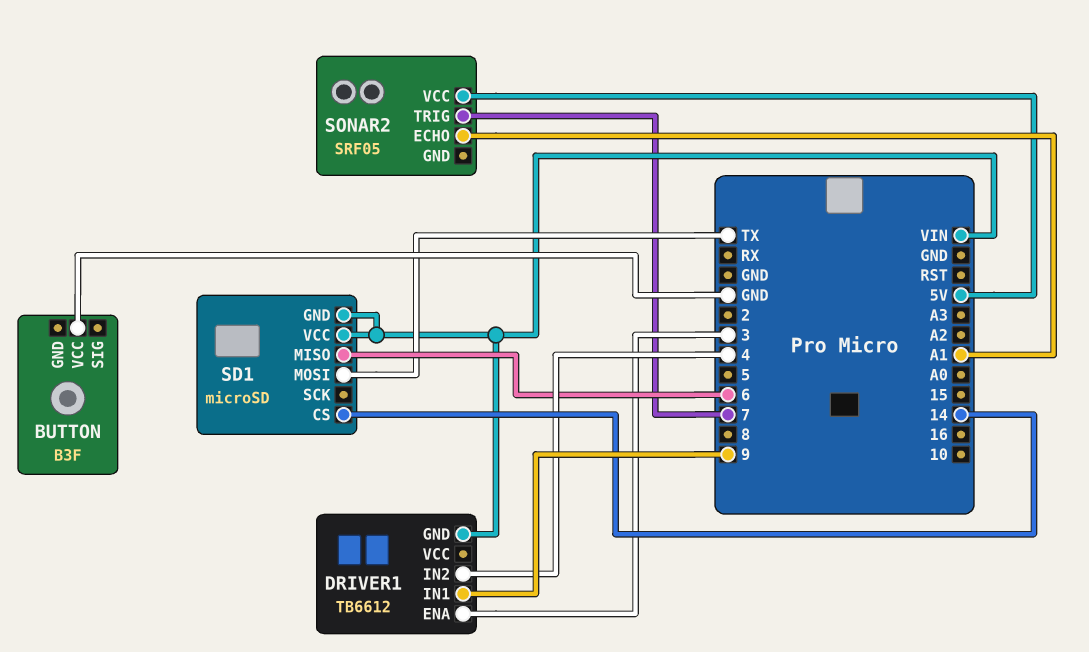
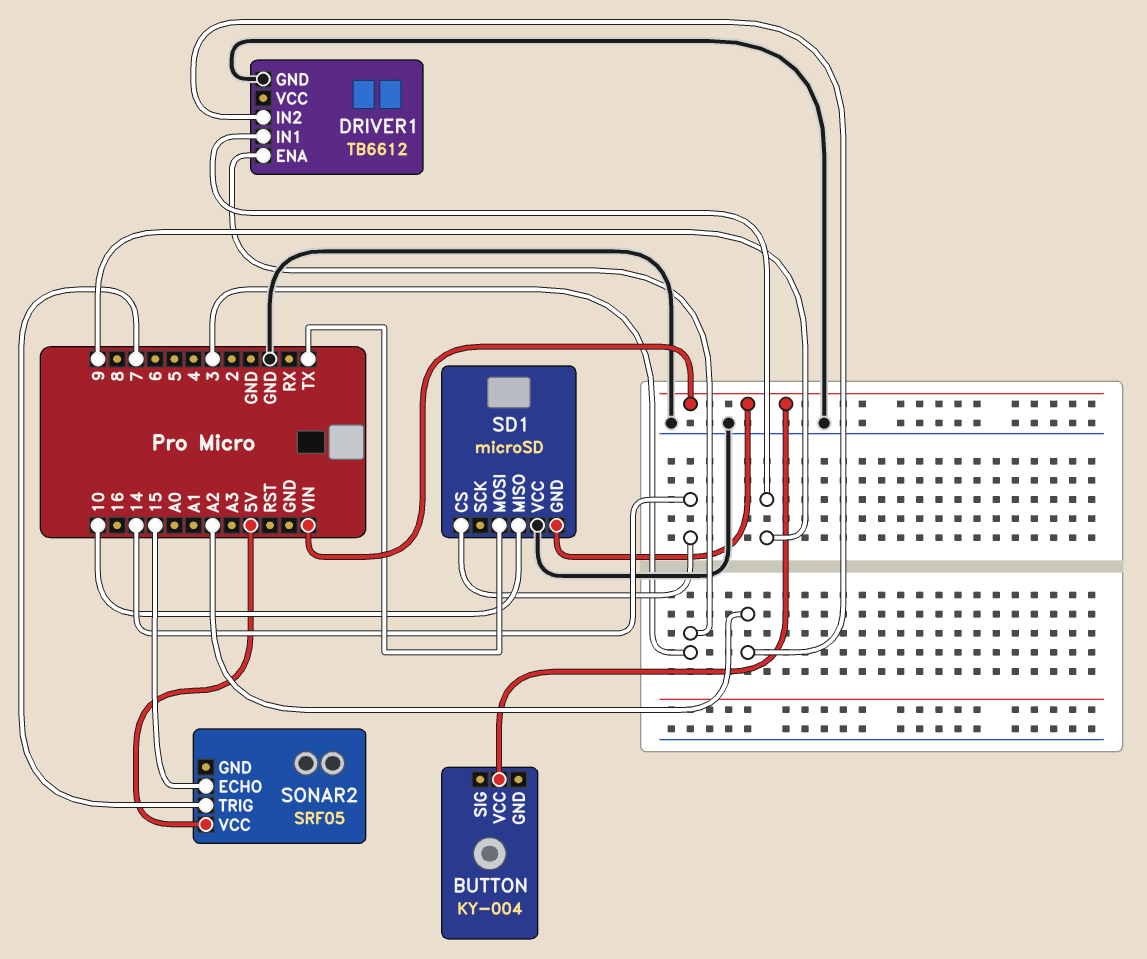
BUTTON: B3F -> KY-004
BUTTON pin VCC: GND -> VIN
DRIVER1 pin GND: VIN -> GND
DRIVER1 pin IN2: 4 -> A2
SD1 pin MISO: 6 -> 10
SD1 pin VCC: VIN -> GND
SONAR2 pin ECHO: A1 -> 15

